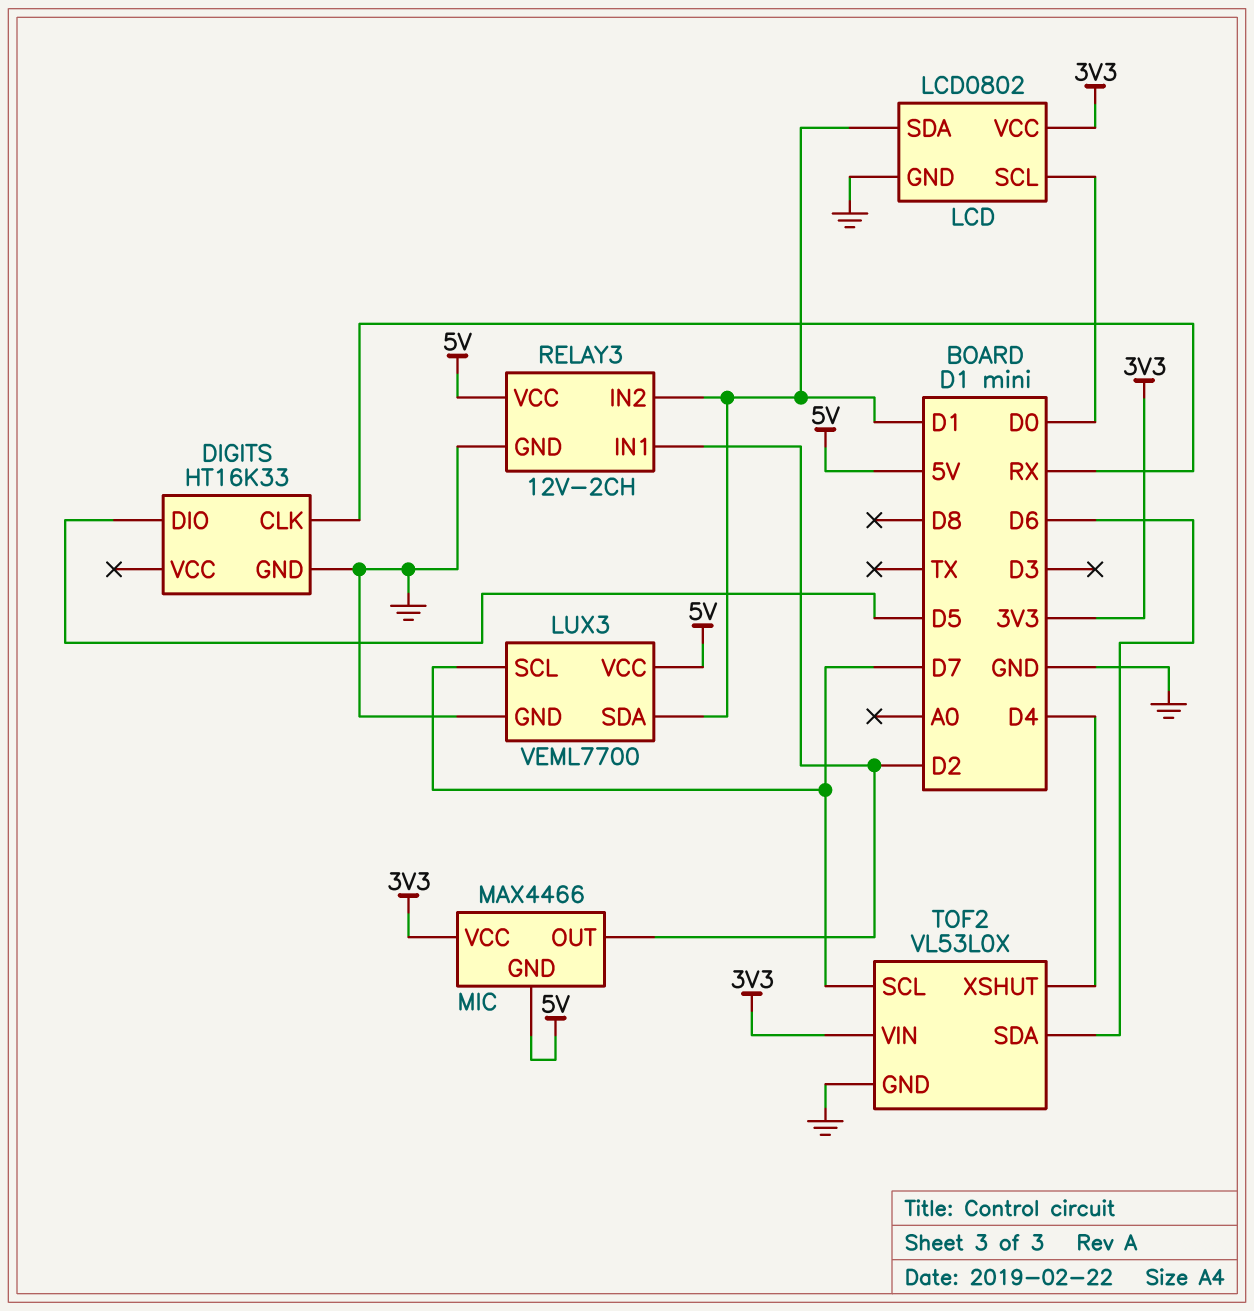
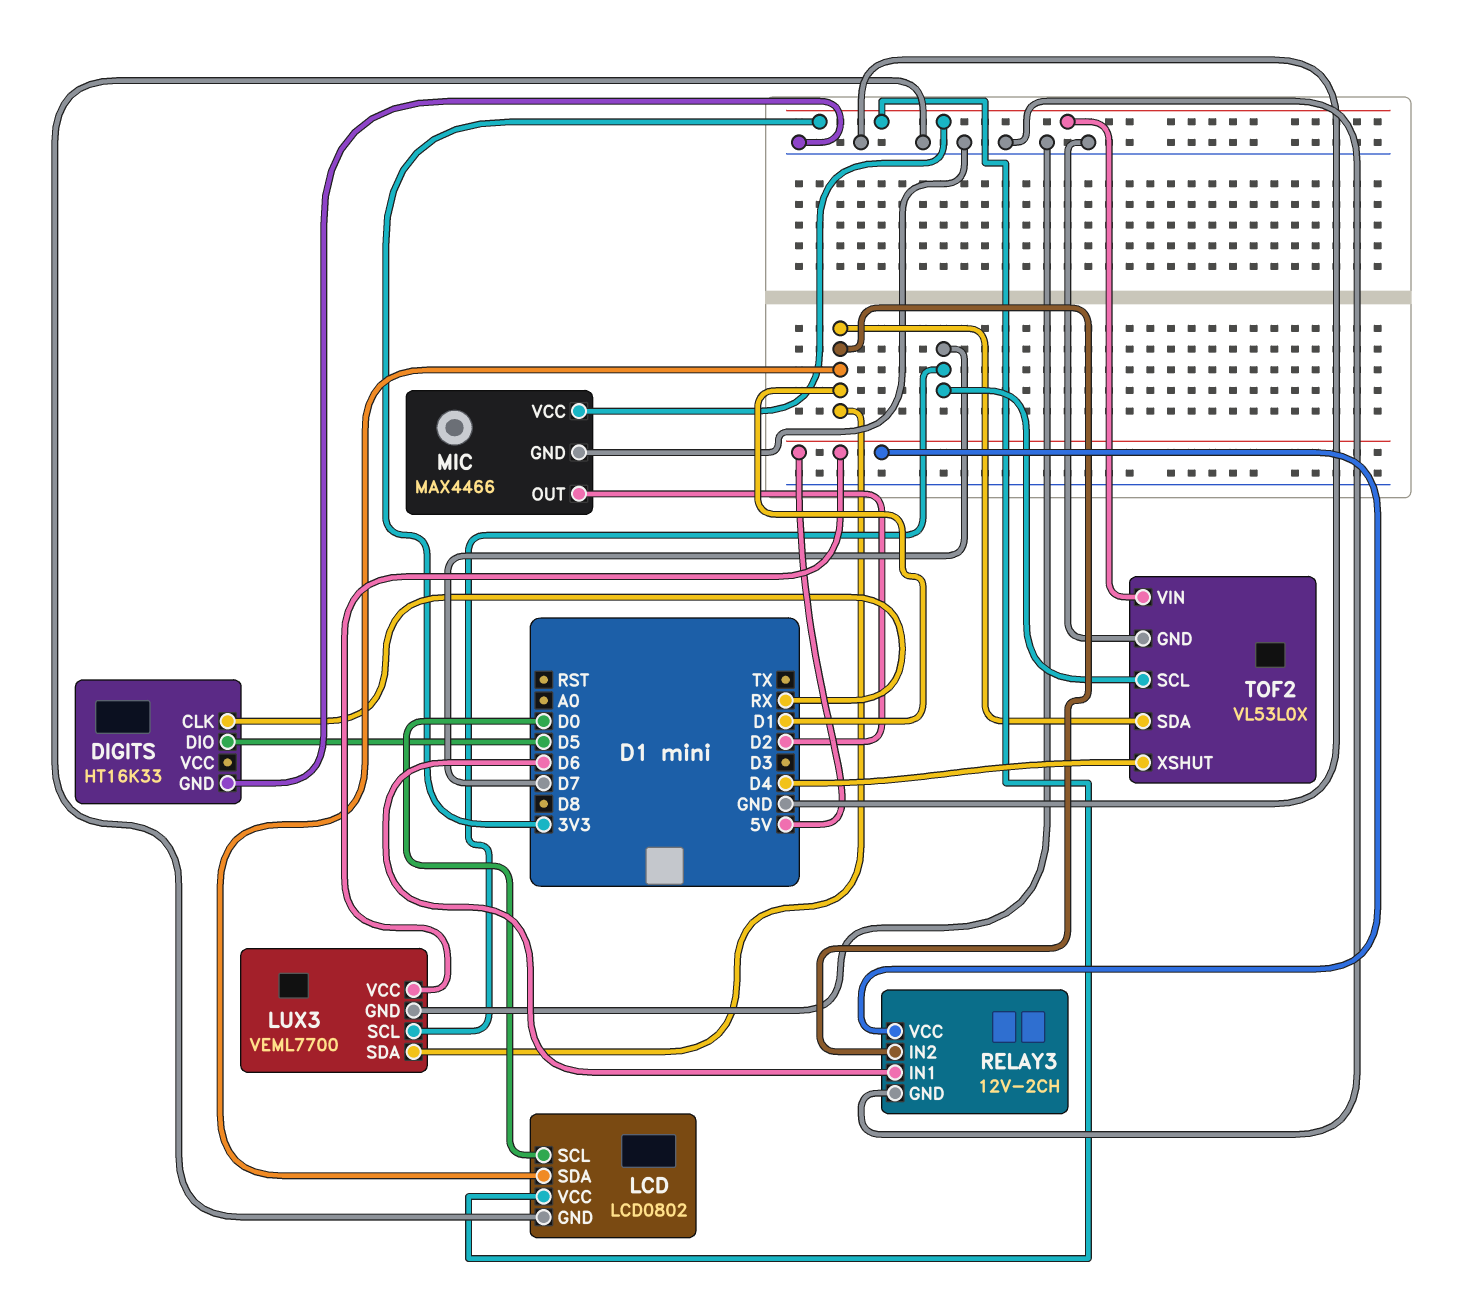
MIC pin GND: 5V -> GND
RELAY3 pin IN1: D2 -> D6
TOF2 pin SDA: D6 -> D1

